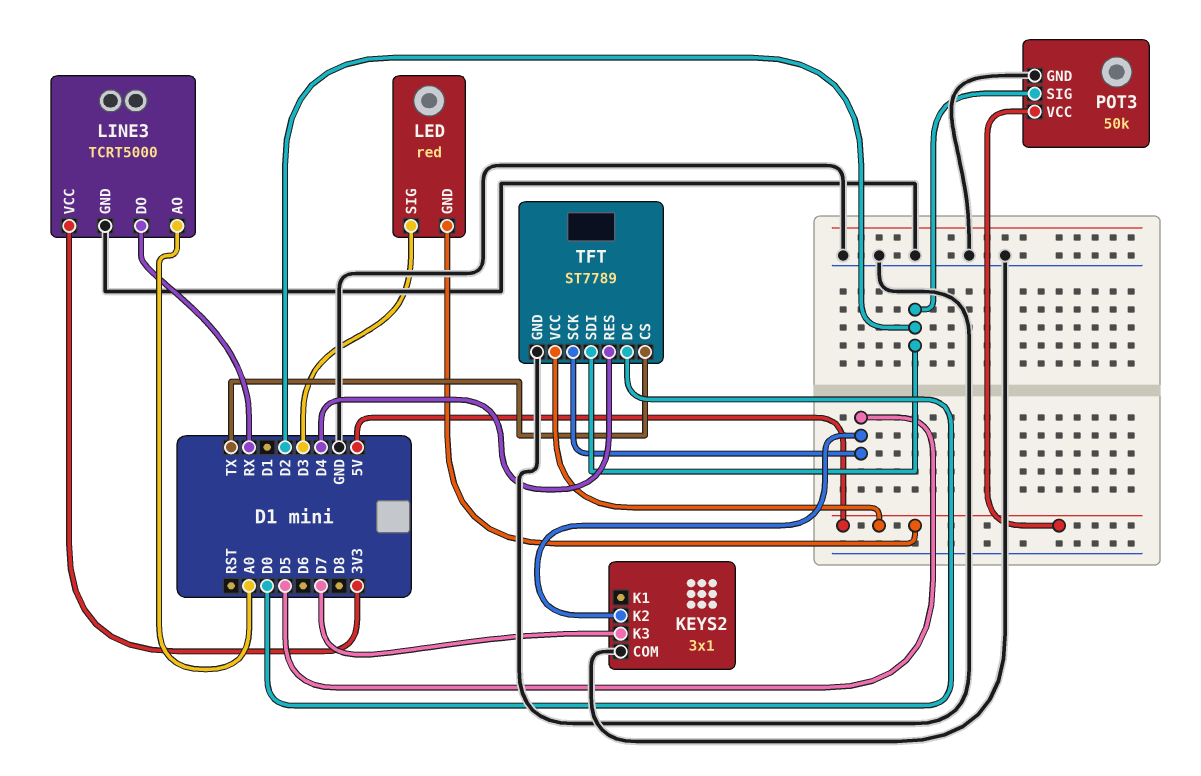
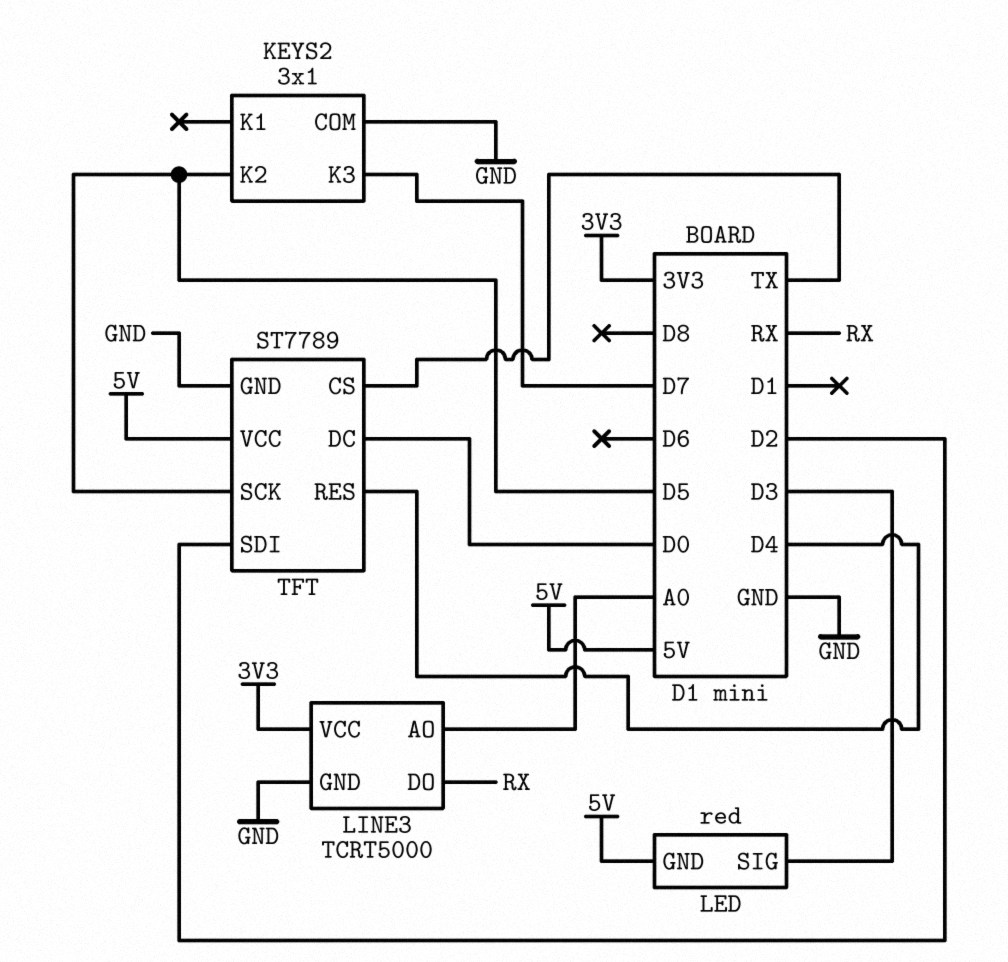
POT3: 50k -> none
POT3 pin GND: GND -> none
POT3 pin SIG: D2 -> none
POT3 pin VCC: 5V -> none

